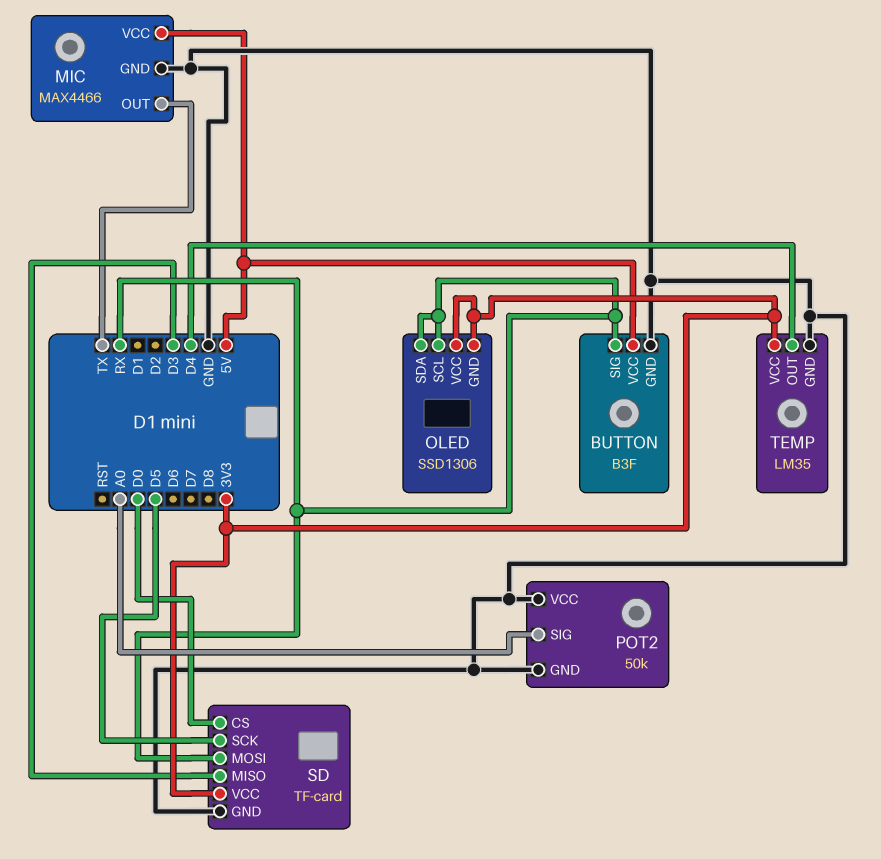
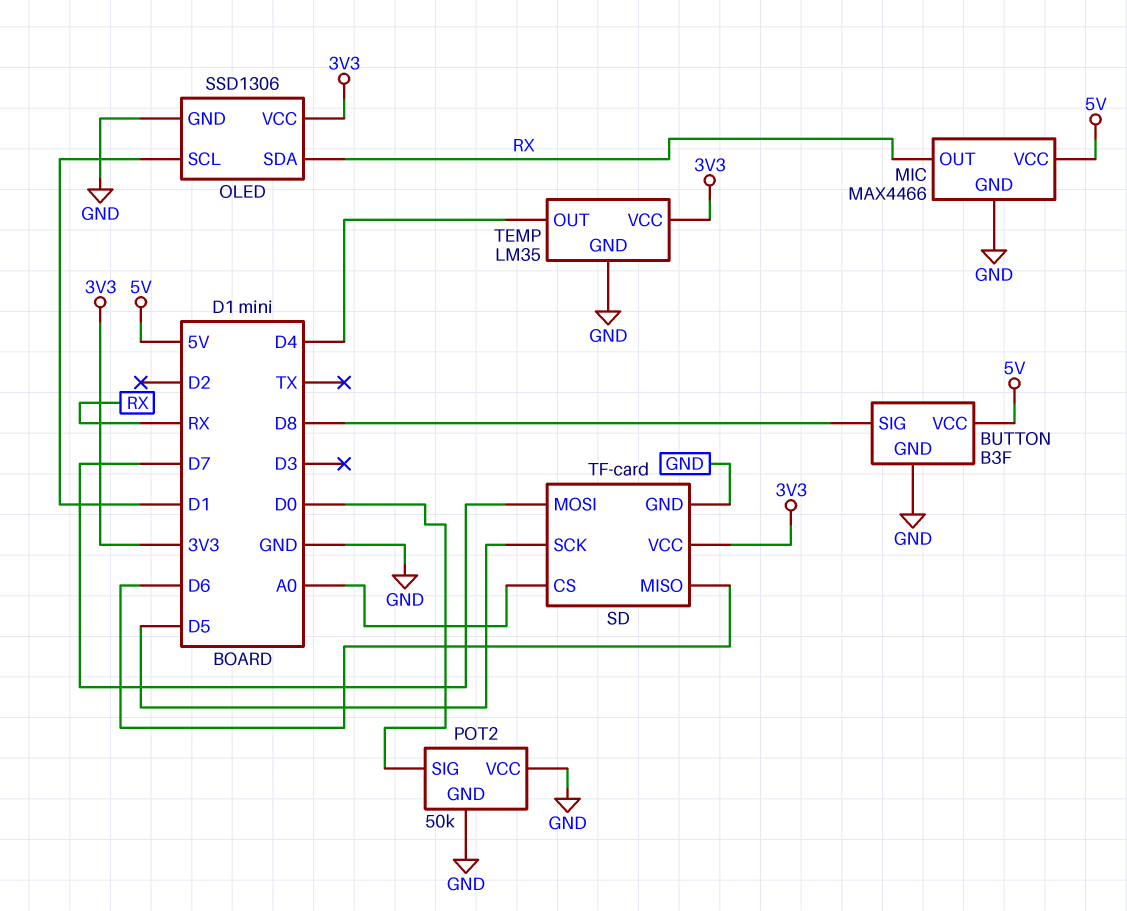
BUTTON pin SIG: RX -> D8
MIC pin OUT: TX -> RX
OLED pin GND: 3V3 -> GND
OLED pin SCL: RX -> D1
POT2 pin SIG: A0 -> D0
SD pin CS: D0 -> A0
SD pin MISO: D3 -> D6
SD pin MOSI: RX -> D7

